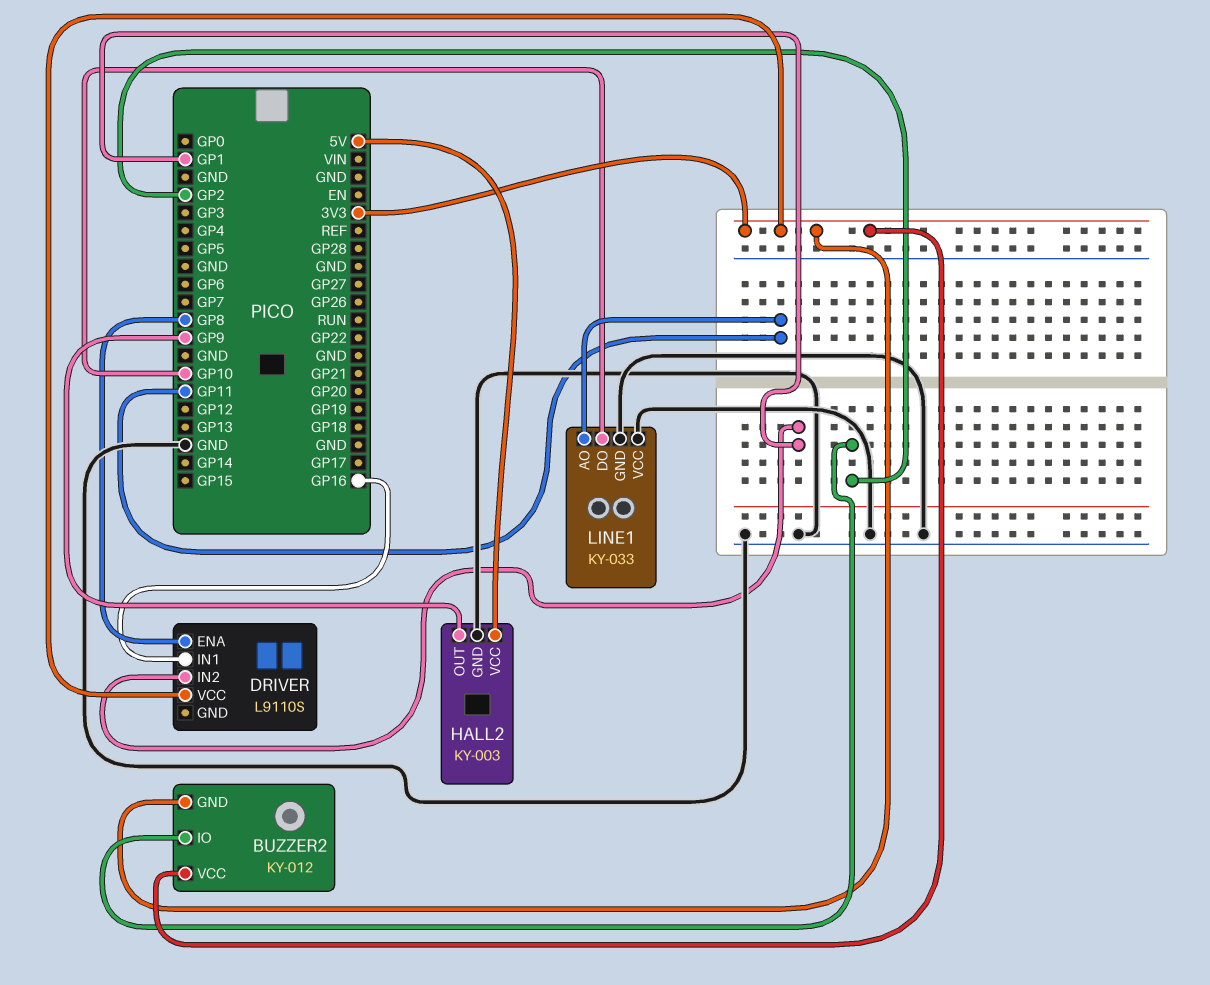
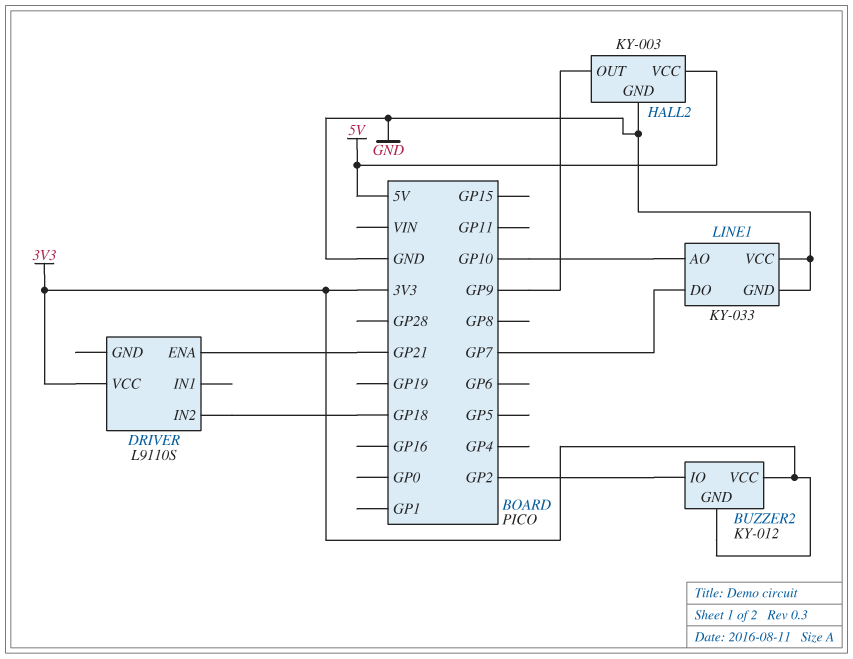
DRIVER pin ENA: GP8 -> GP21
DRIVER pin IN1: GP16 -> none
DRIVER pin IN2: GP1 -> GP18
LINE1 pin AO: GP11 -> GP10
LINE1 pin DO: GP10 -> GP7

